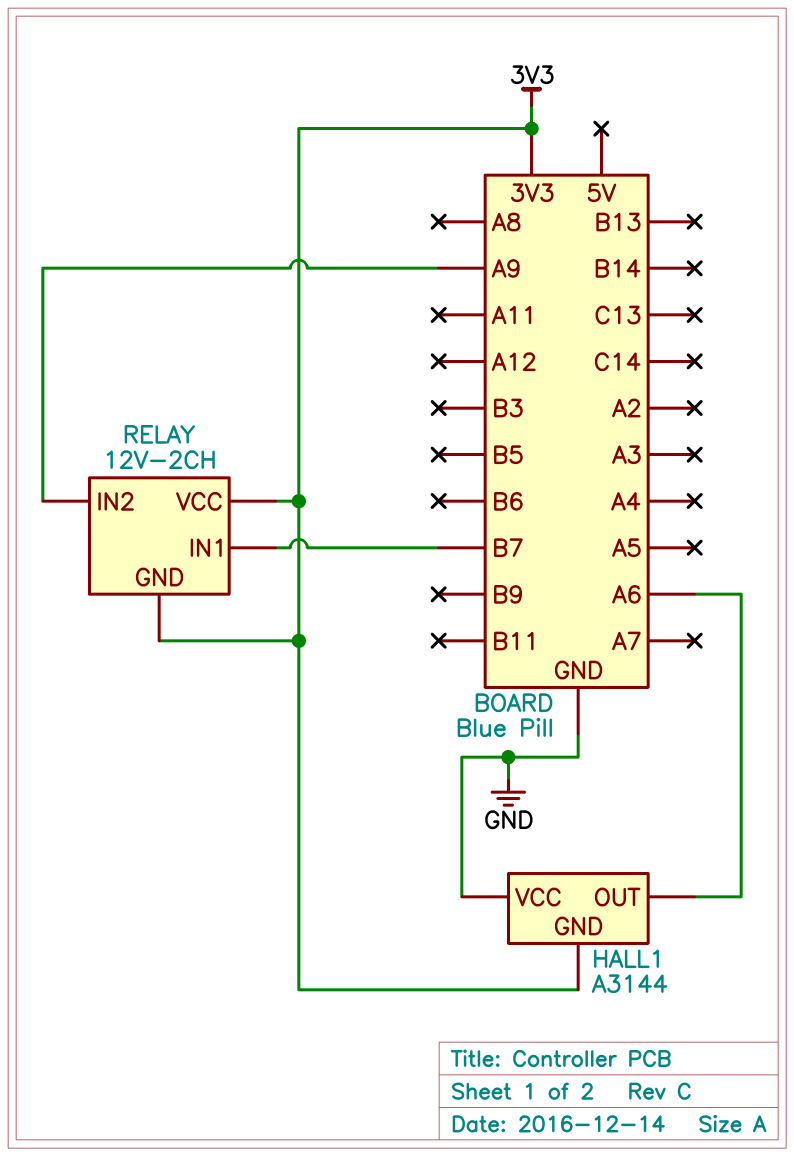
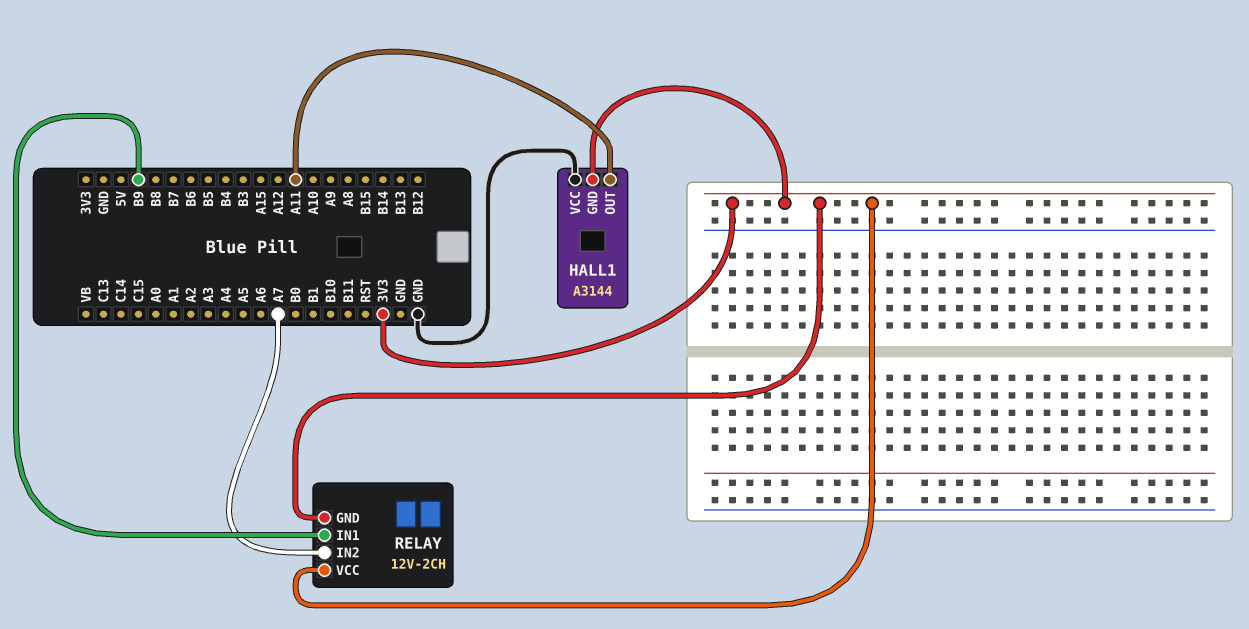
HALL1 pin OUT: A6 -> A11
RELAY pin IN1: B7 -> B9
RELAY pin IN2: A9 -> A7

